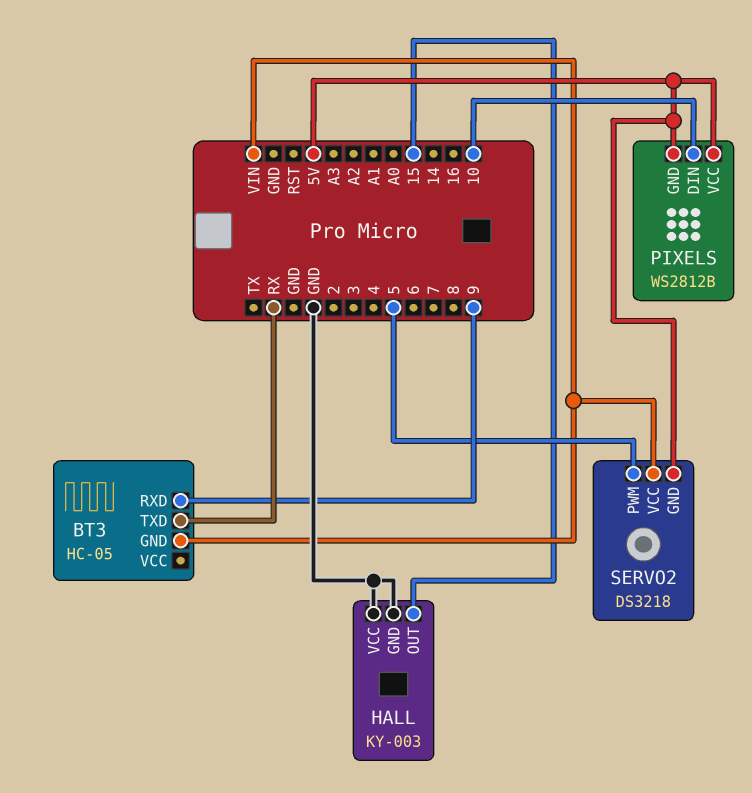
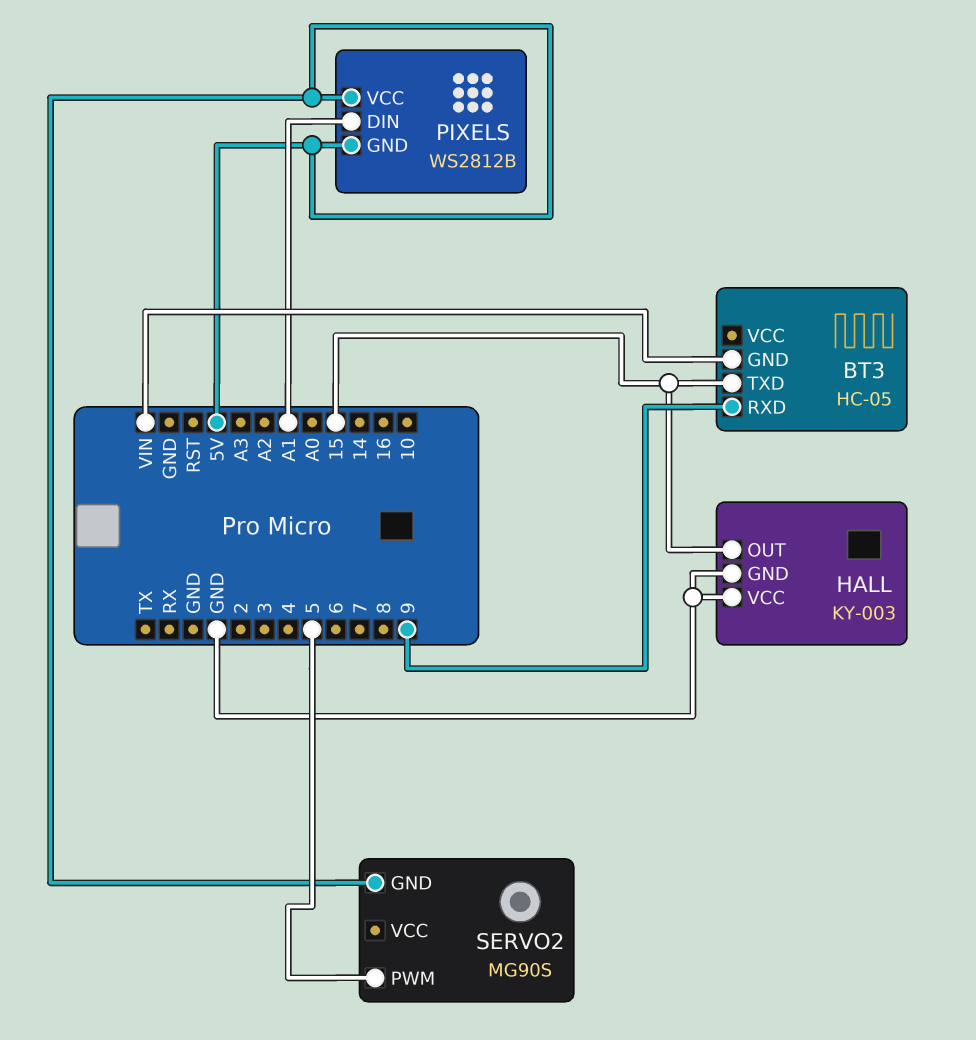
BT3 pin TXD: RX -> 15
PIXELS pin DIN: 10 -> A1
SERVO2: DS3218 -> MG90S
SERVO2 pin VCC: VIN -> none

